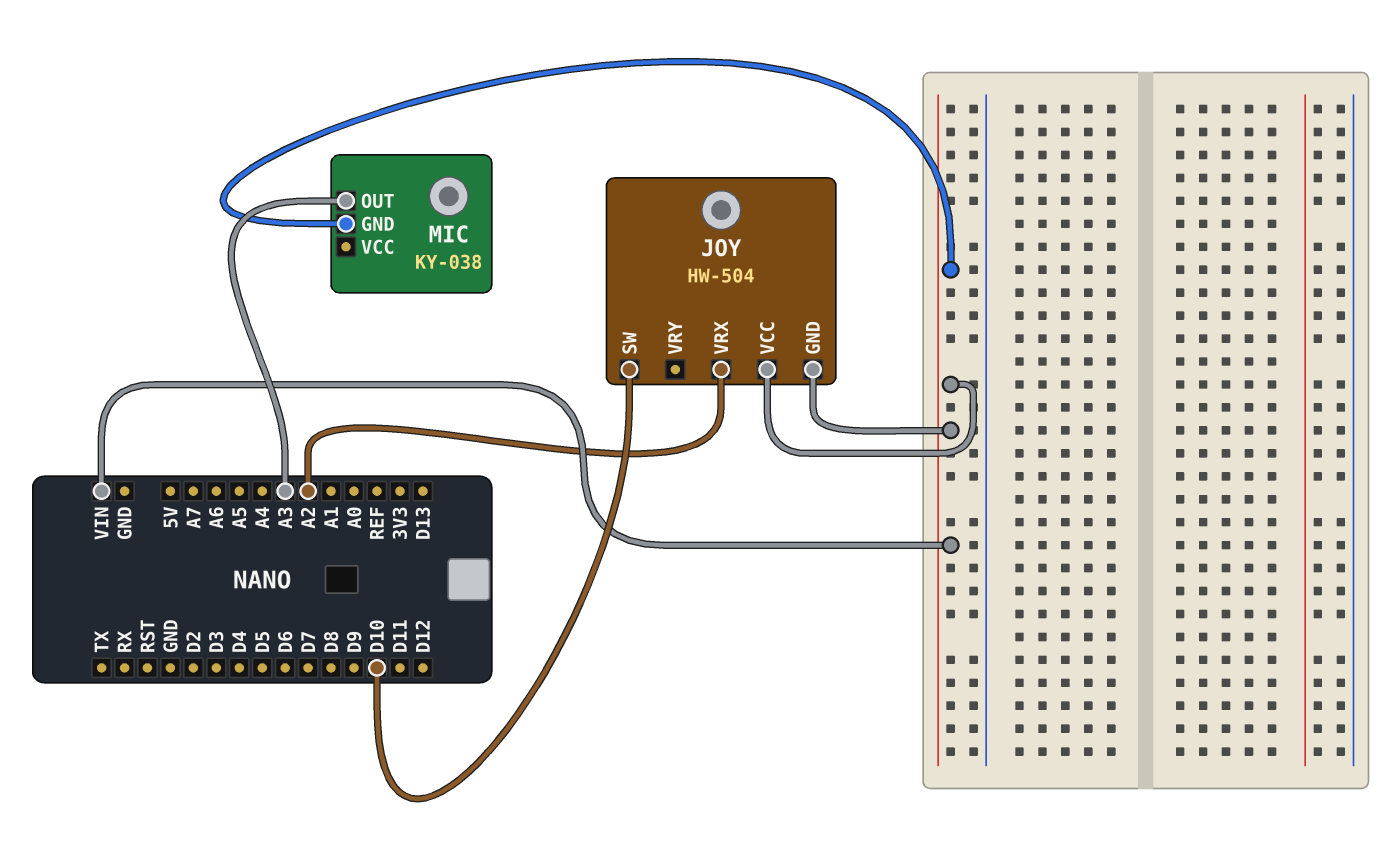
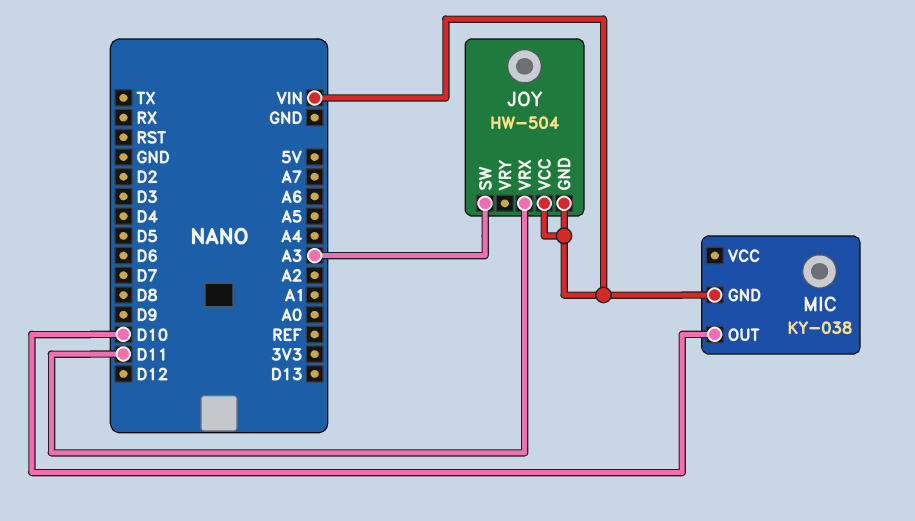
JOY pin SW: D10 -> A3
JOY pin VRX: A2 -> D11
MIC pin OUT: A3 -> D10

